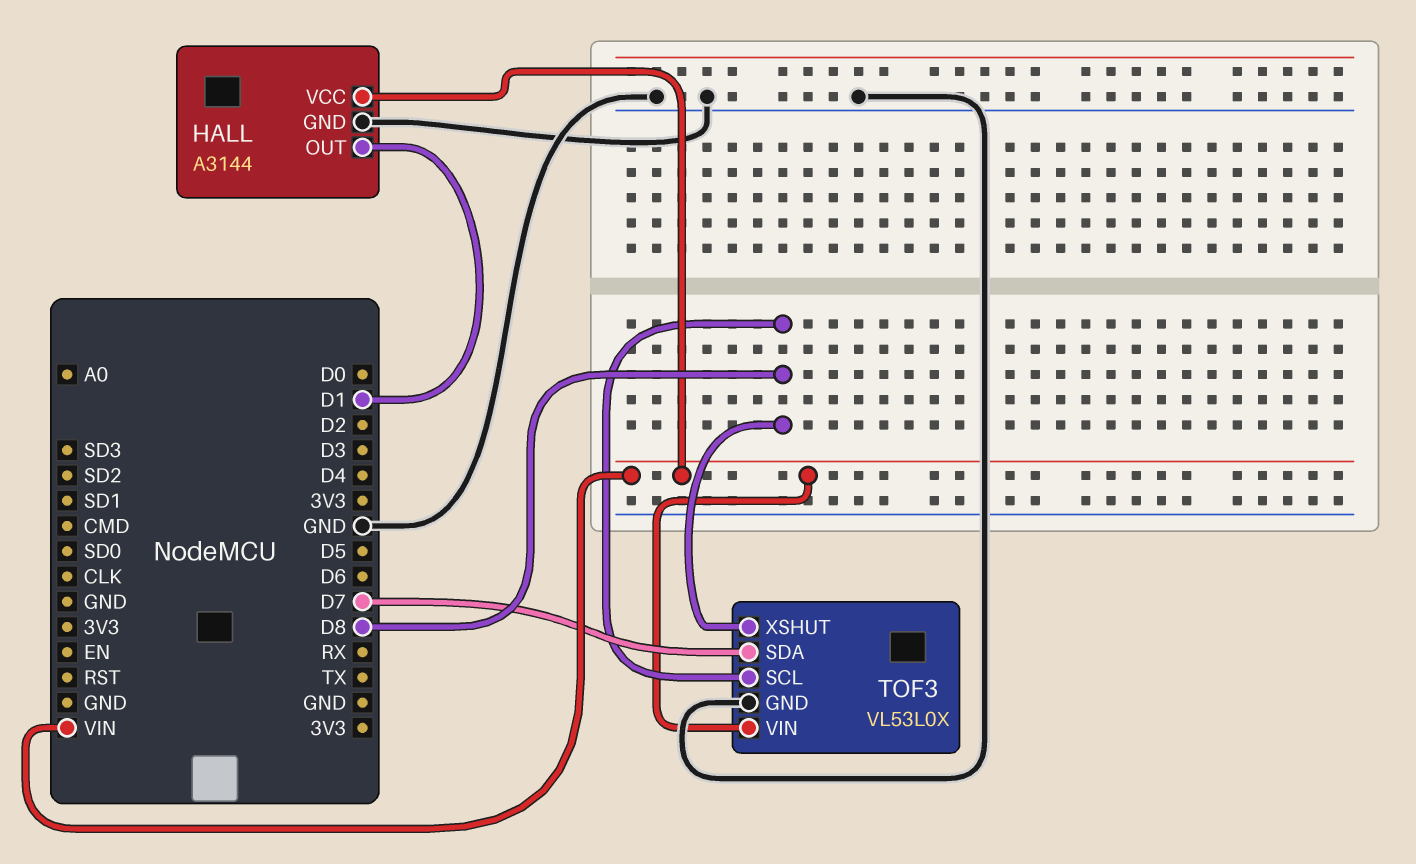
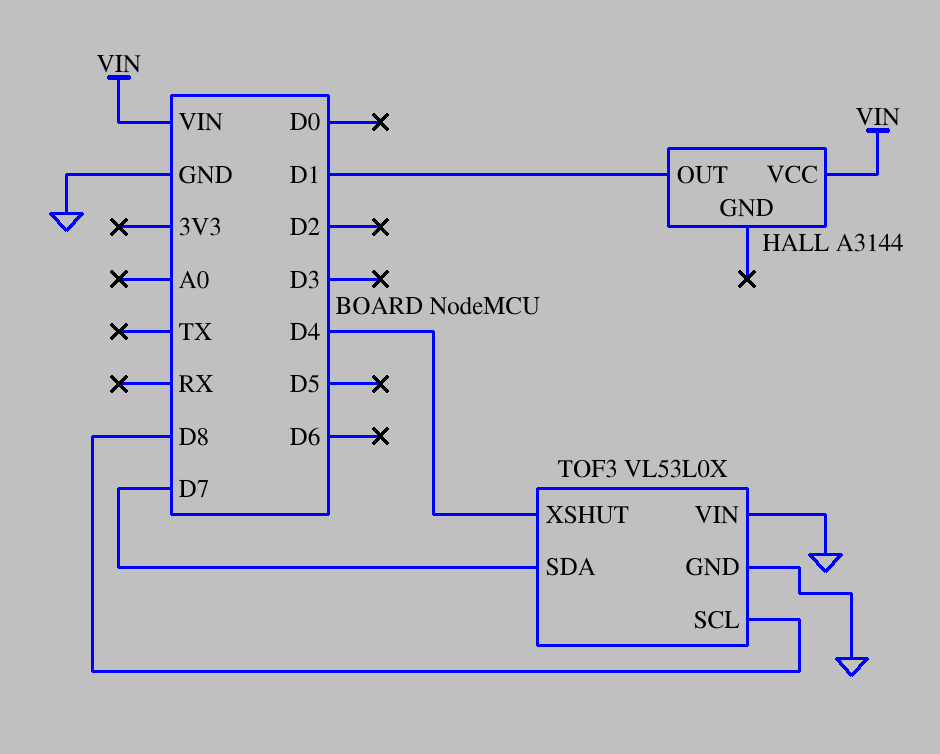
HALL pin GND: GND -> none
TOF3 pin VIN: VIN -> GND
TOF3 pin XSHUT: D8 -> D4

